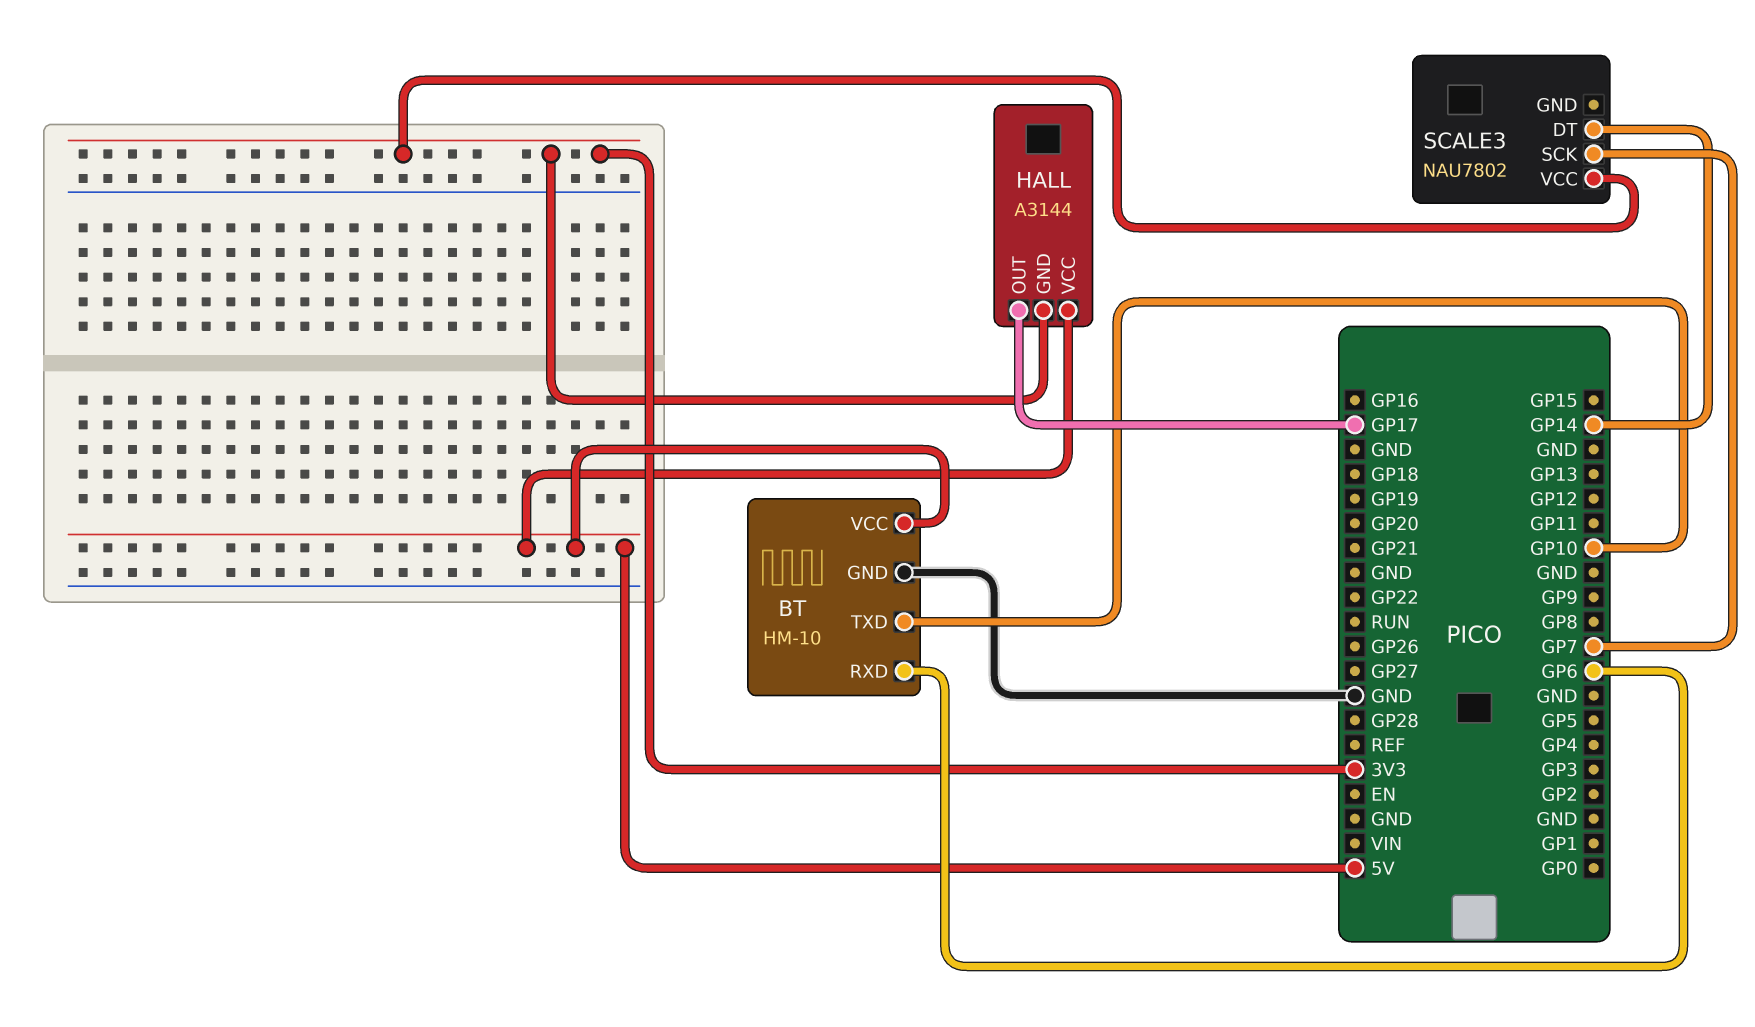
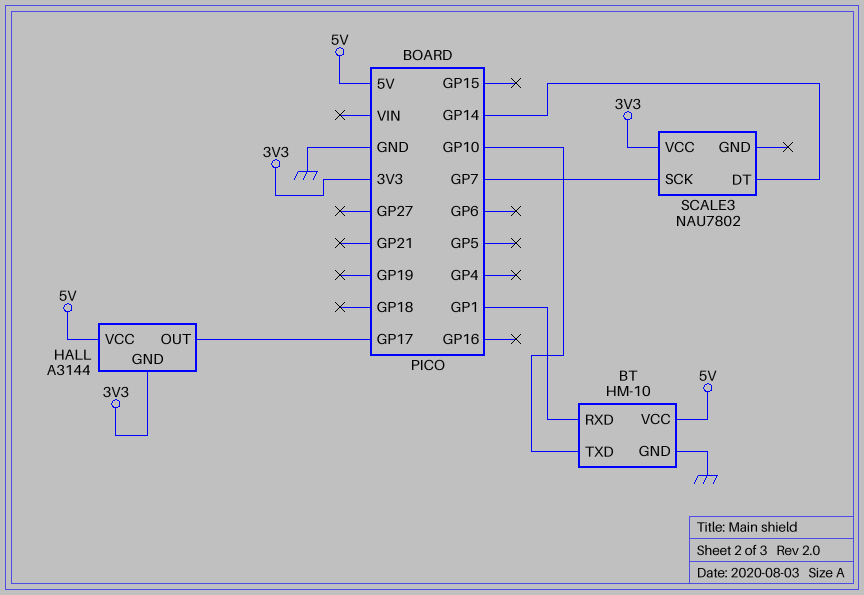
BT pin RXD: GP6 -> GP1

